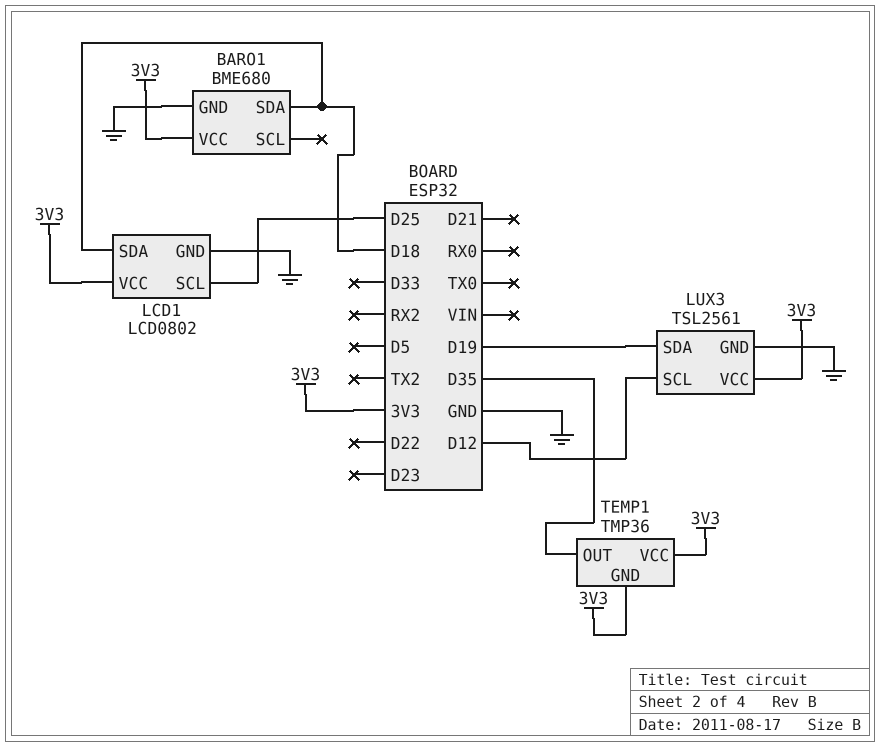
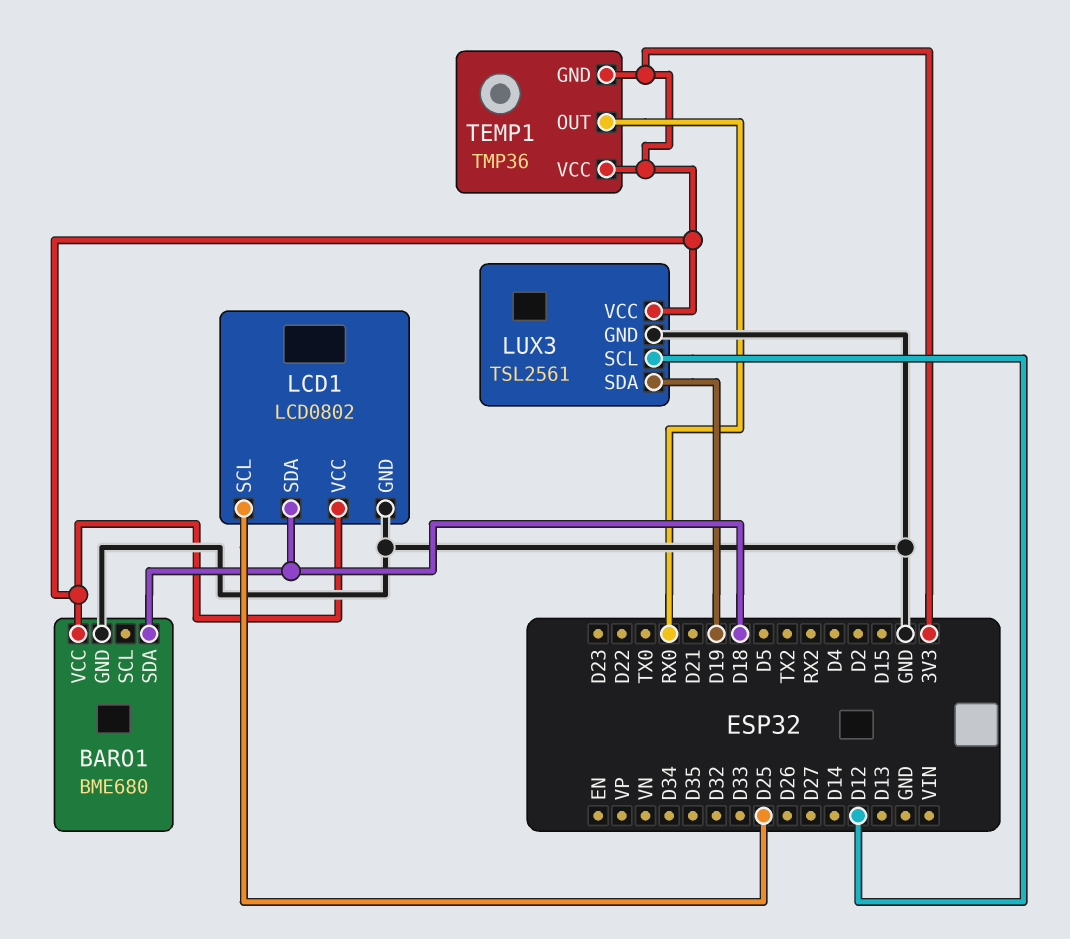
TEMP1 pin OUT: D35 -> RX0

